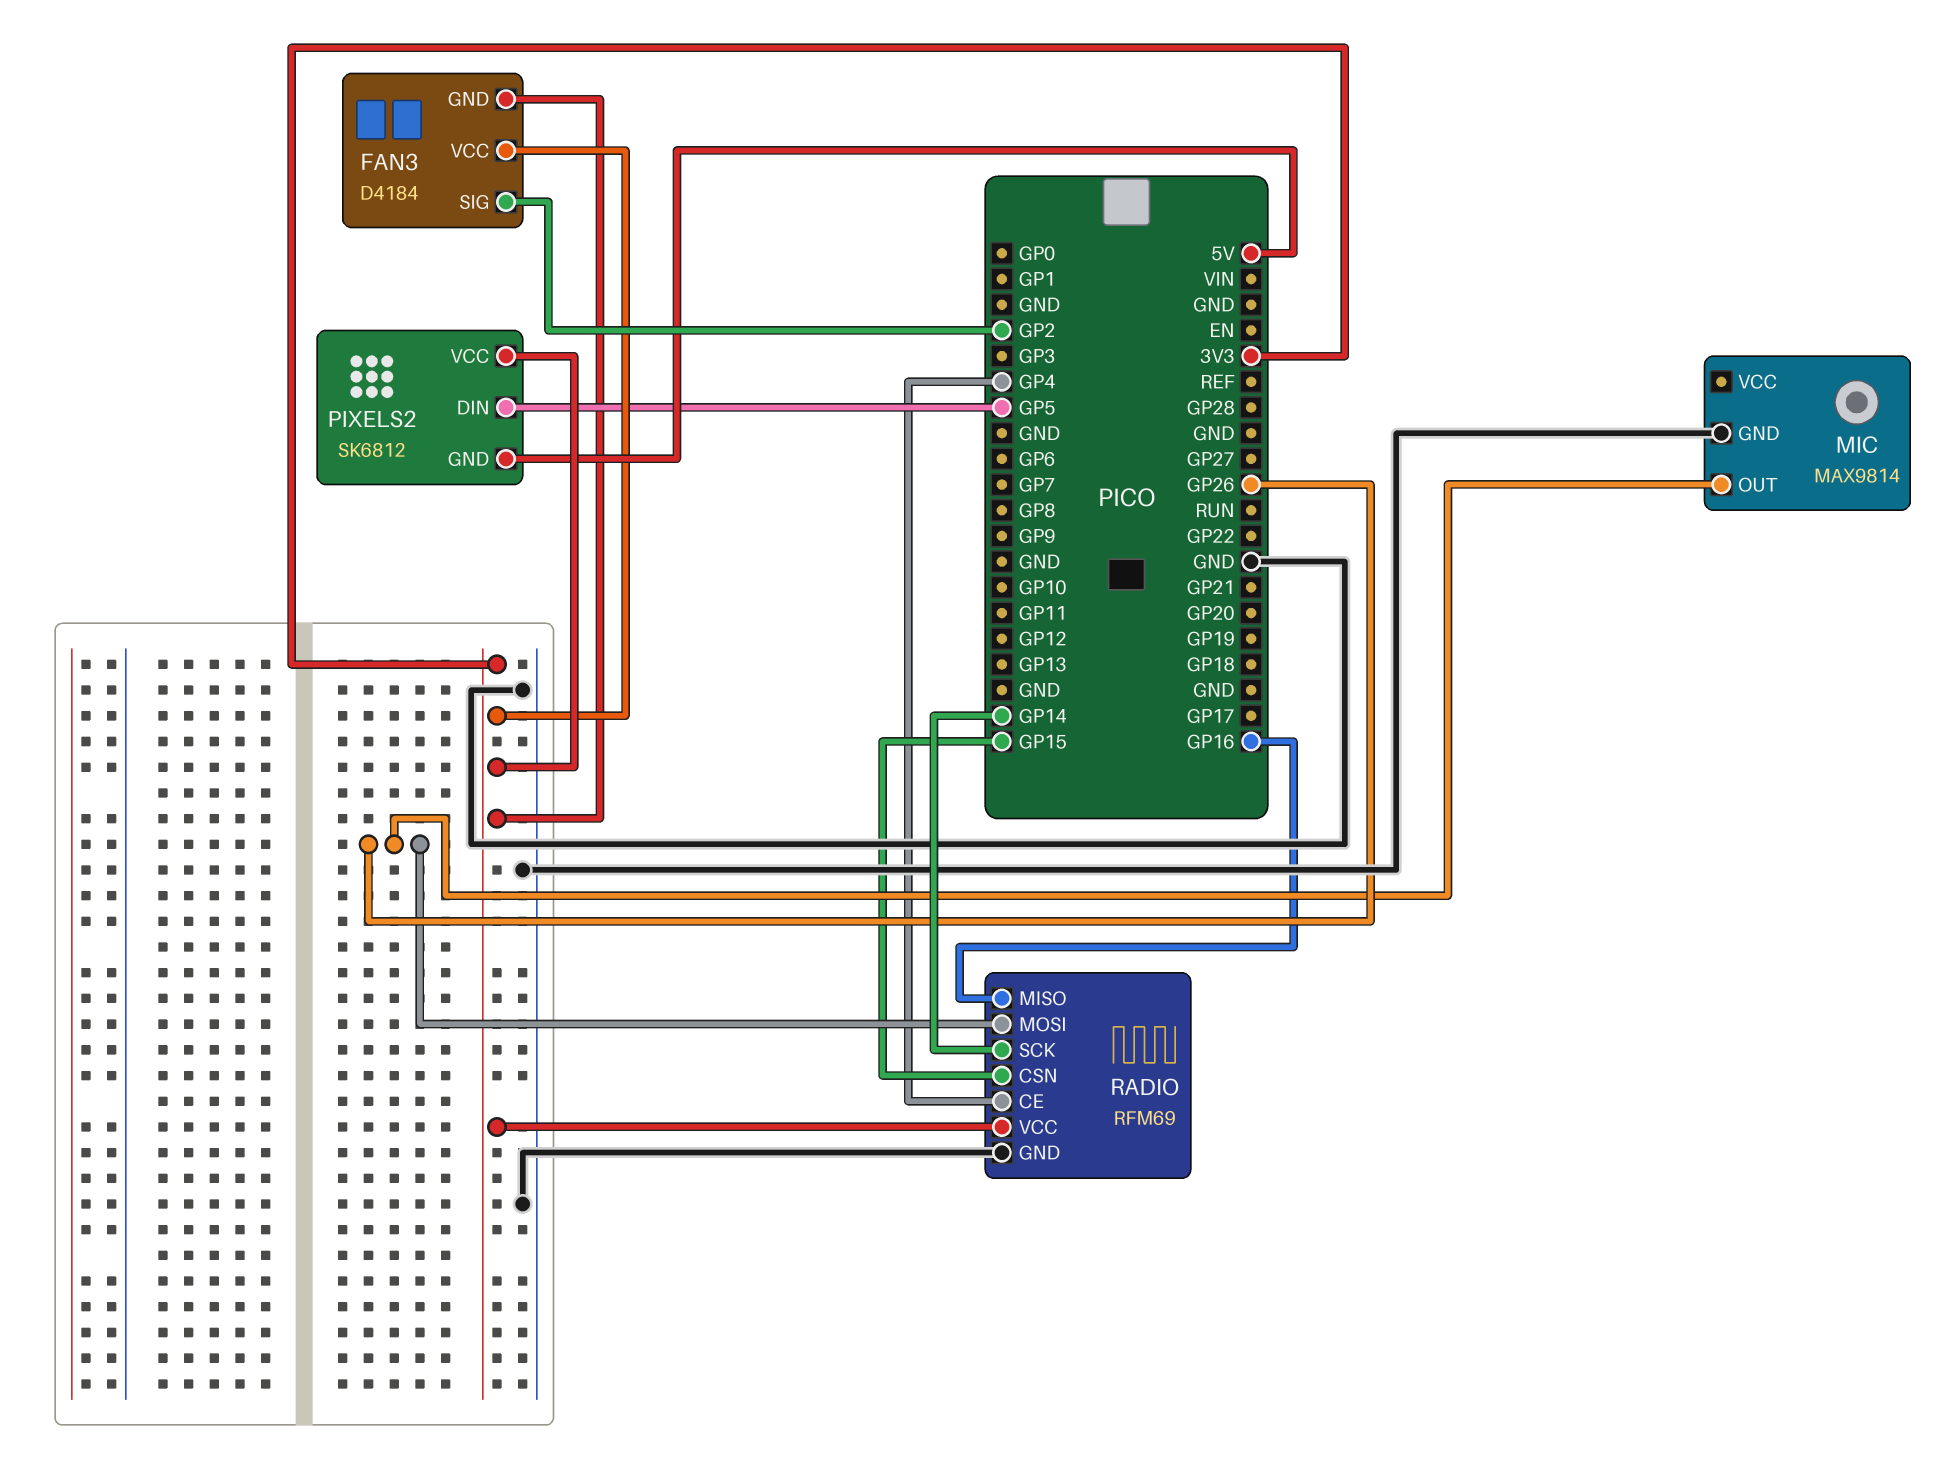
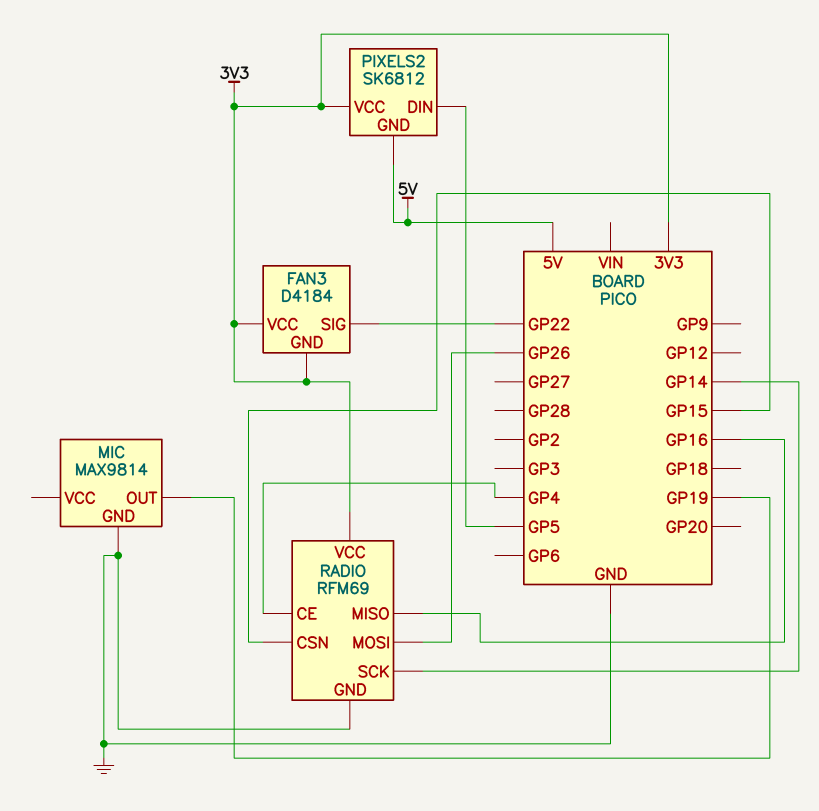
FAN3 pin SIG: GP2 -> GP22
MIC pin OUT: GP26 -> GP19

